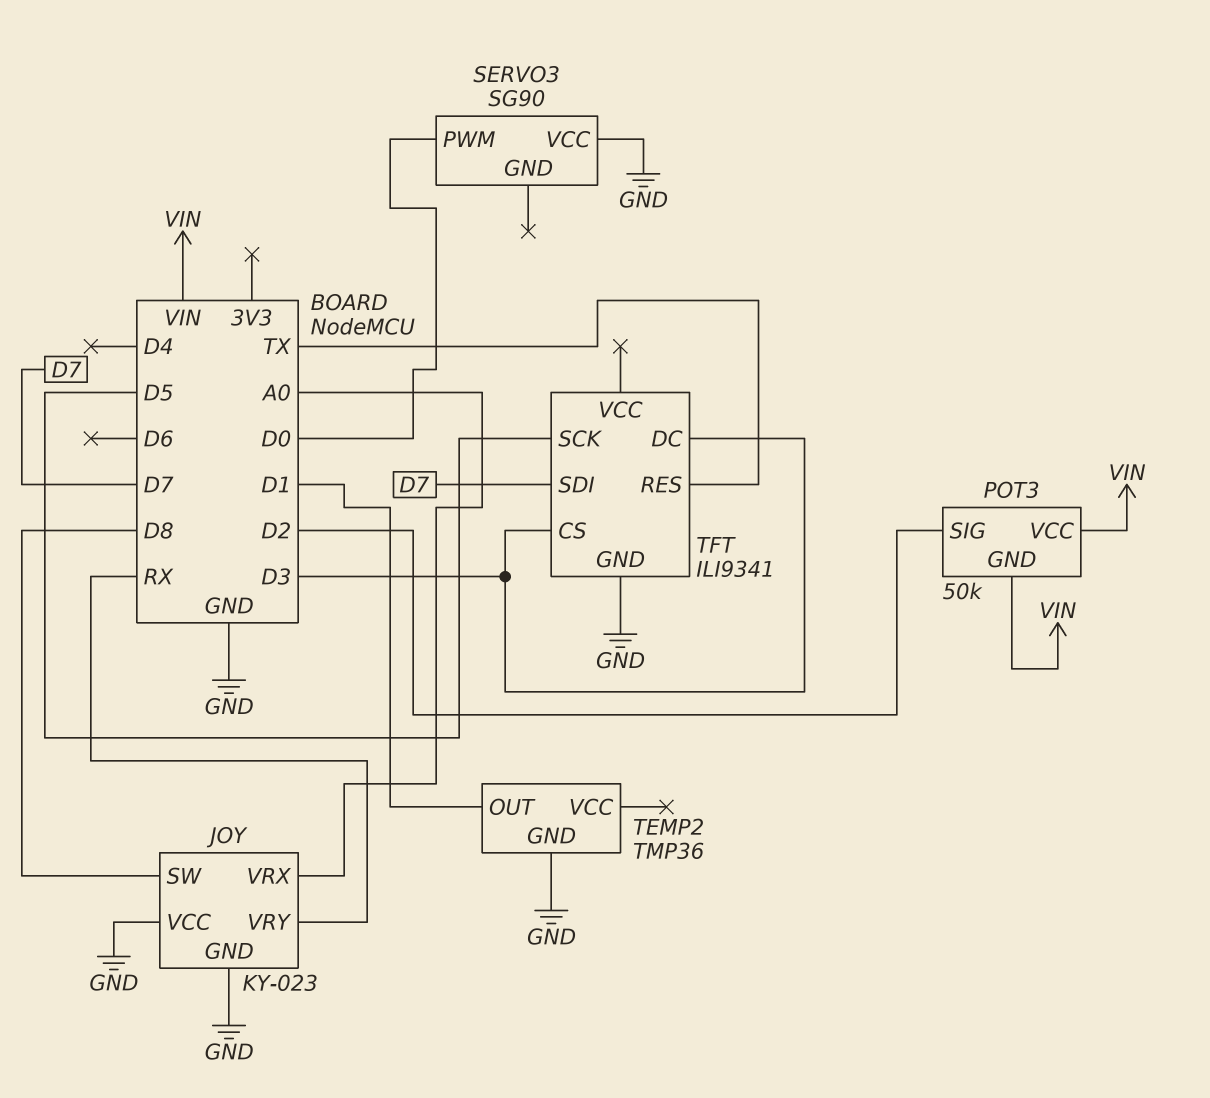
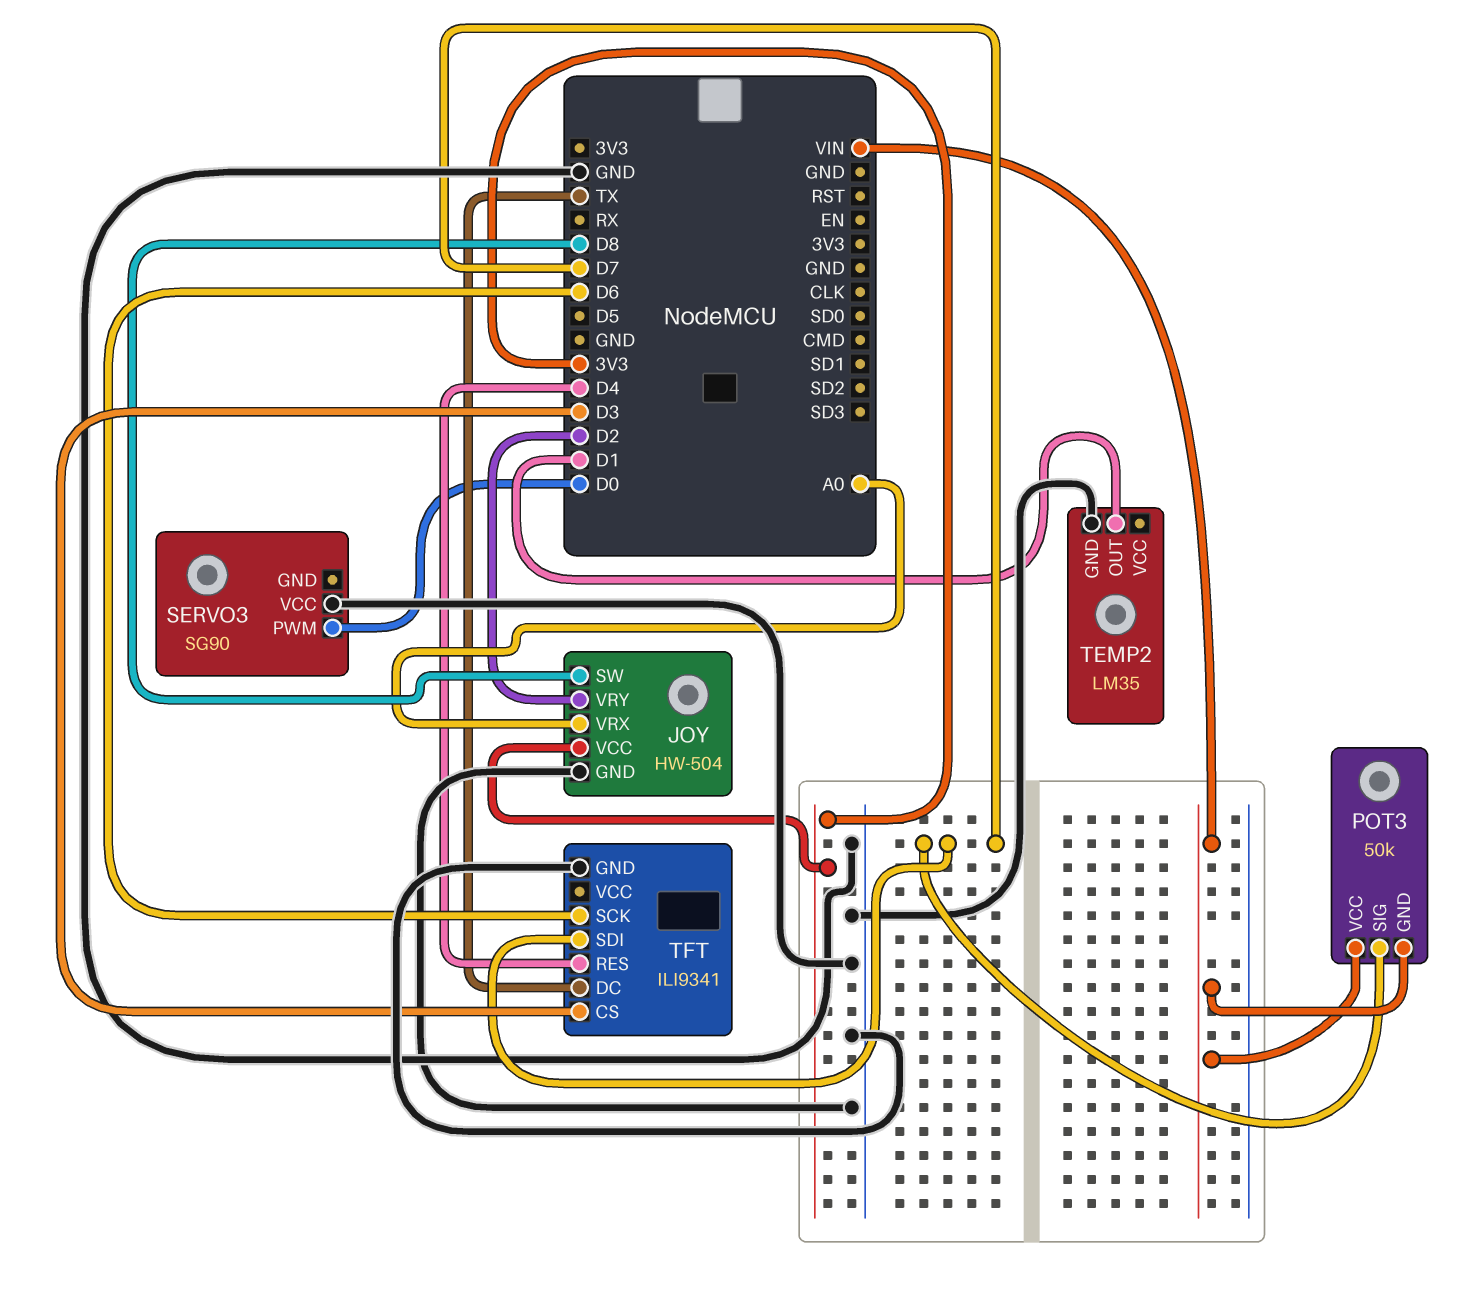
JOY: KY-023 -> HW-504
JOY pin VCC: GND -> 3V3
JOY pin VRY: RX -> D2
POT3 pin SIG: D2 -> D7
TEMP2: TMP36 -> LM35
TFT pin DC: D3 -> TX
TFT pin RES: TX -> D4
TFT pin SCK: D5 -> D6

